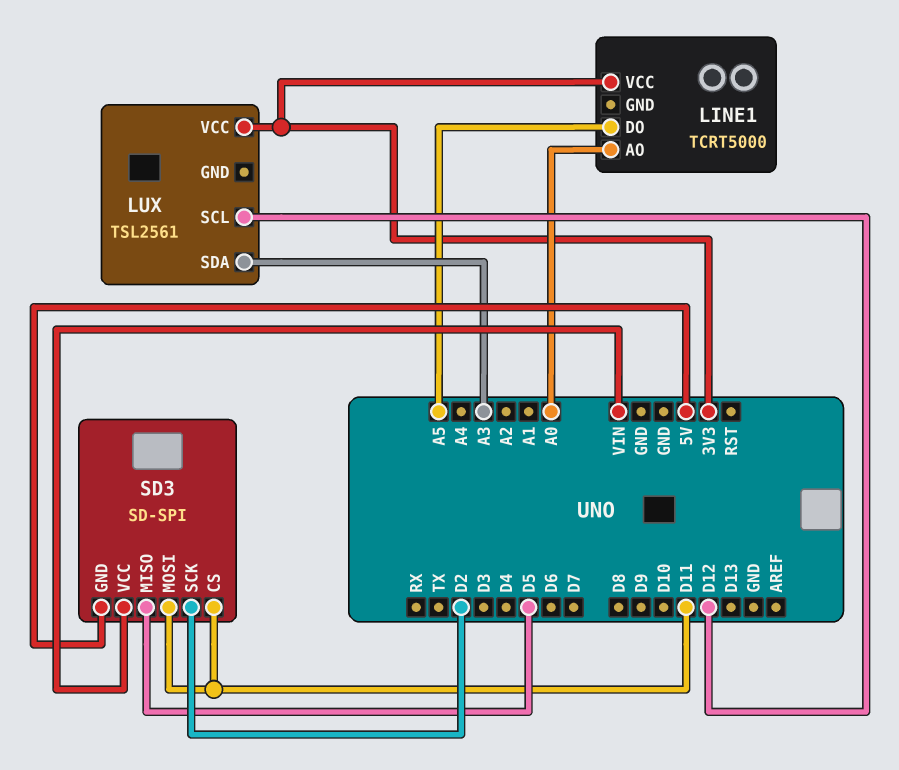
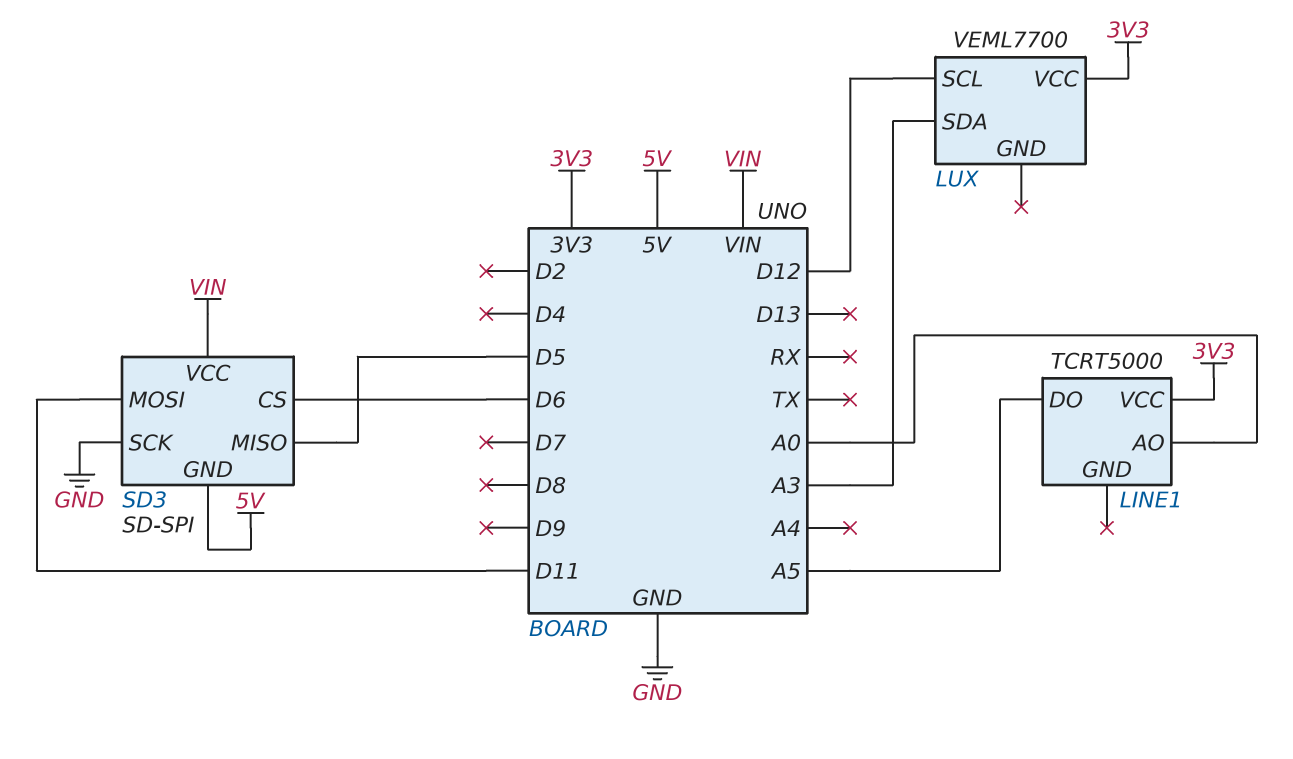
LUX: TSL2561 -> VEML7700
SD3 pin CS: D11 -> D6
SD3 pin SCK: D2 -> GND

